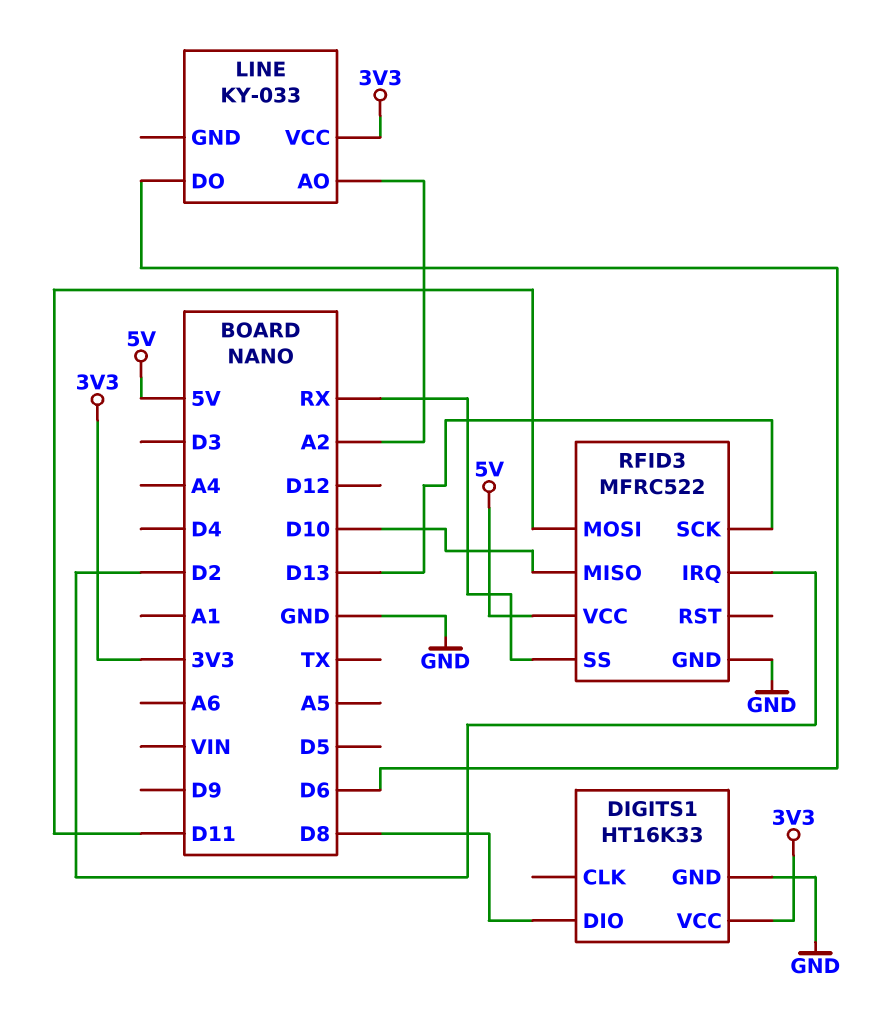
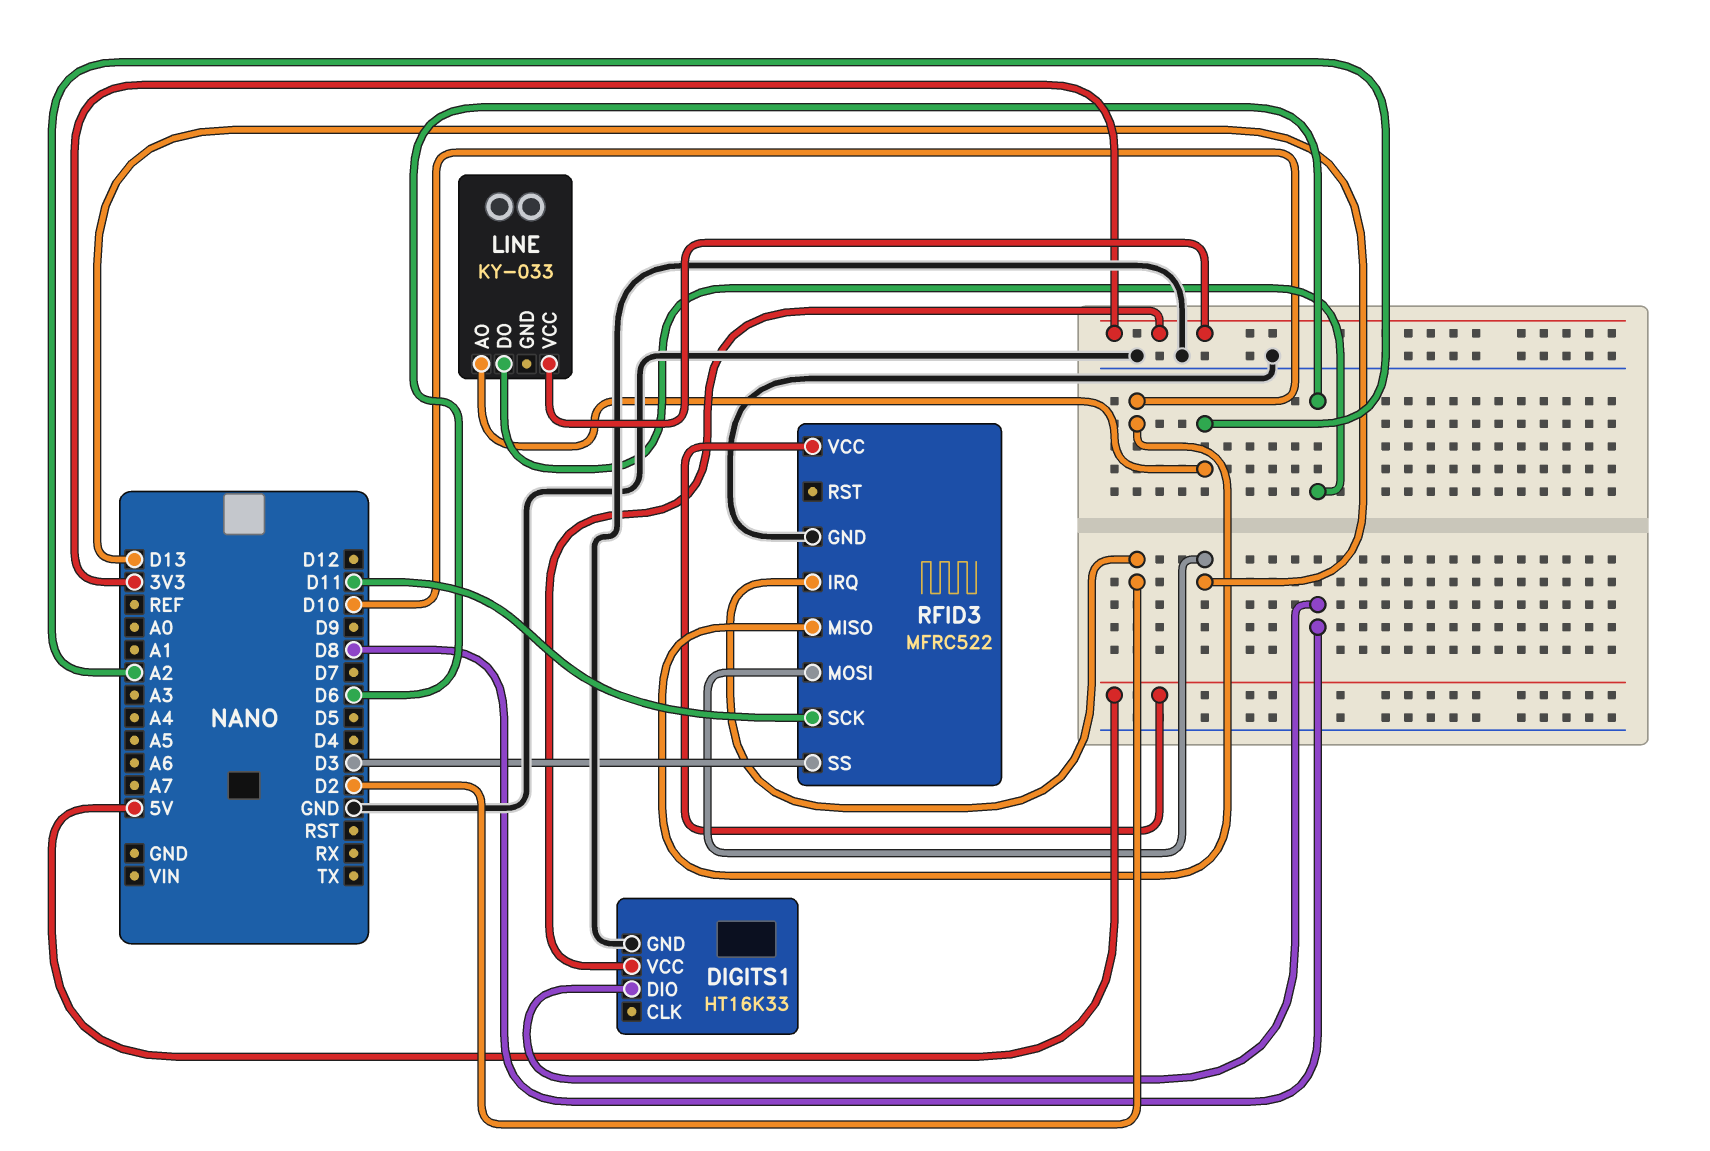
RFID3 pin MOSI: D11 -> D13
RFID3 pin SCK: D13 -> D11
RFID3 pin SS: RX -> D3

